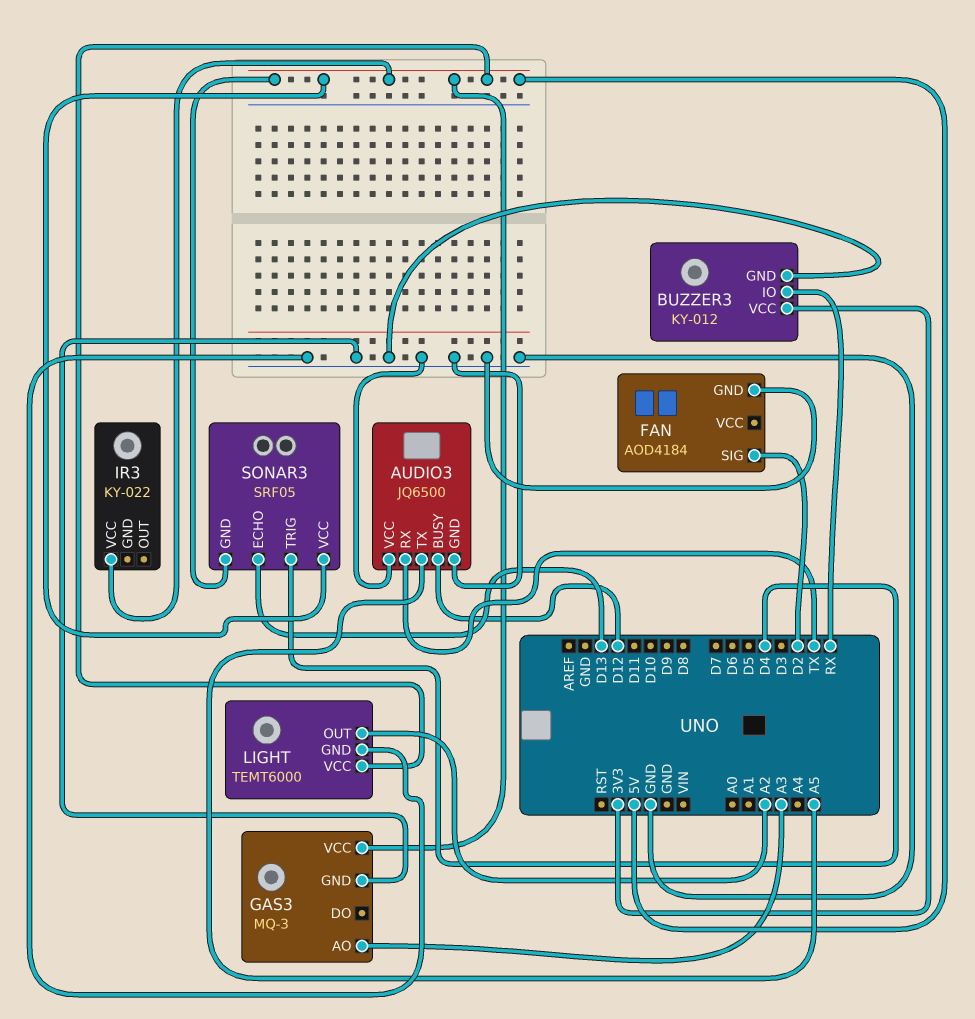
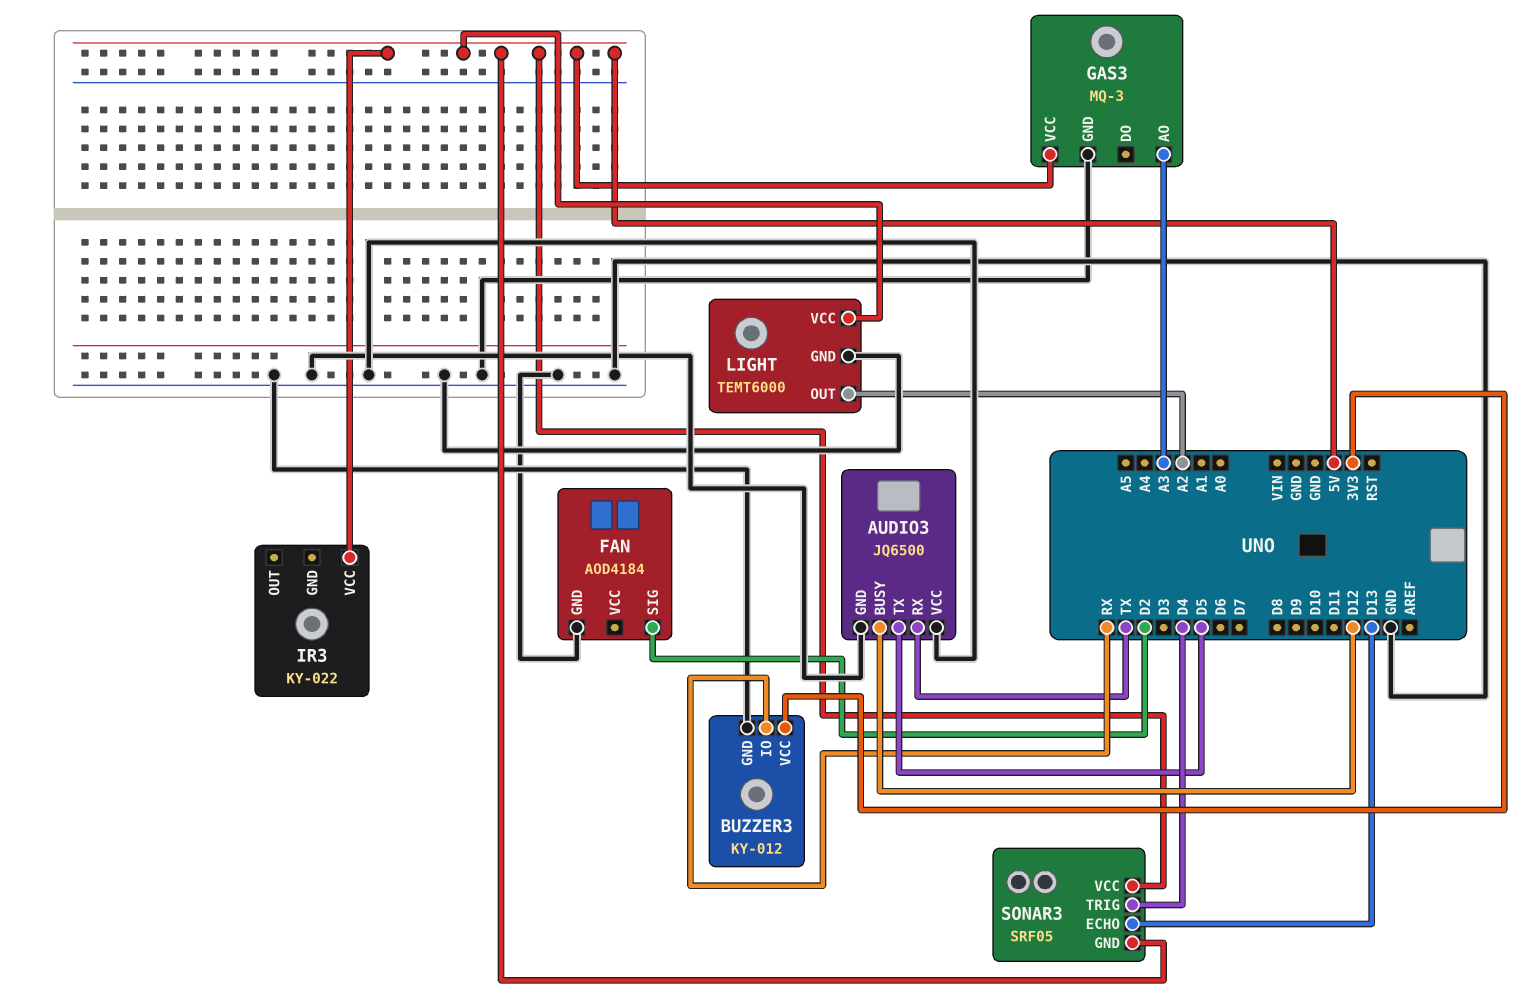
AUDIO3 pin TX: A5 -> D5

